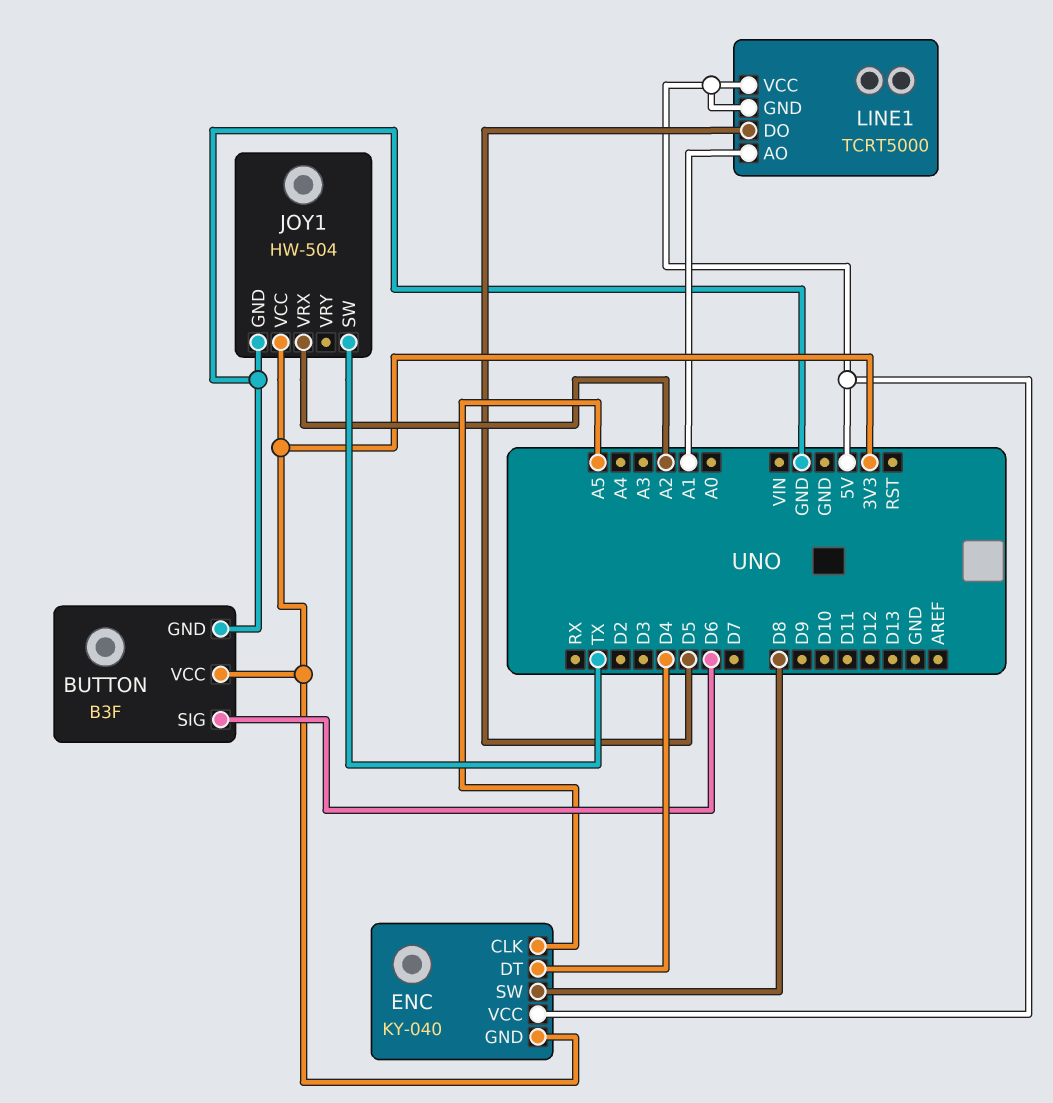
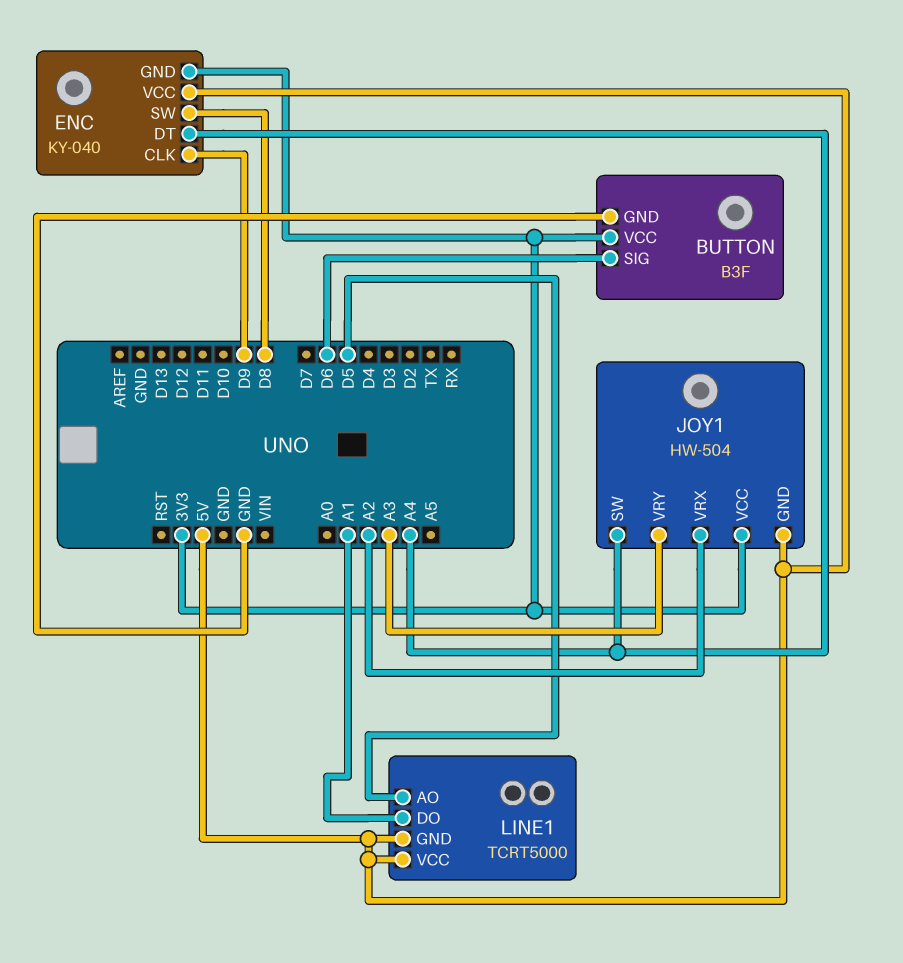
ENC pin CLK: A5 -> D9
ENC pin DT: D4 -> A4
JOY1 pin GND: GND -> 5V
JOY1 pin SW: TX -> A4
JOY1 pin VRY: none -> A3
LINE1 pin AO: A1 -> D5
LINE1 pin DO: D5 -> A1

